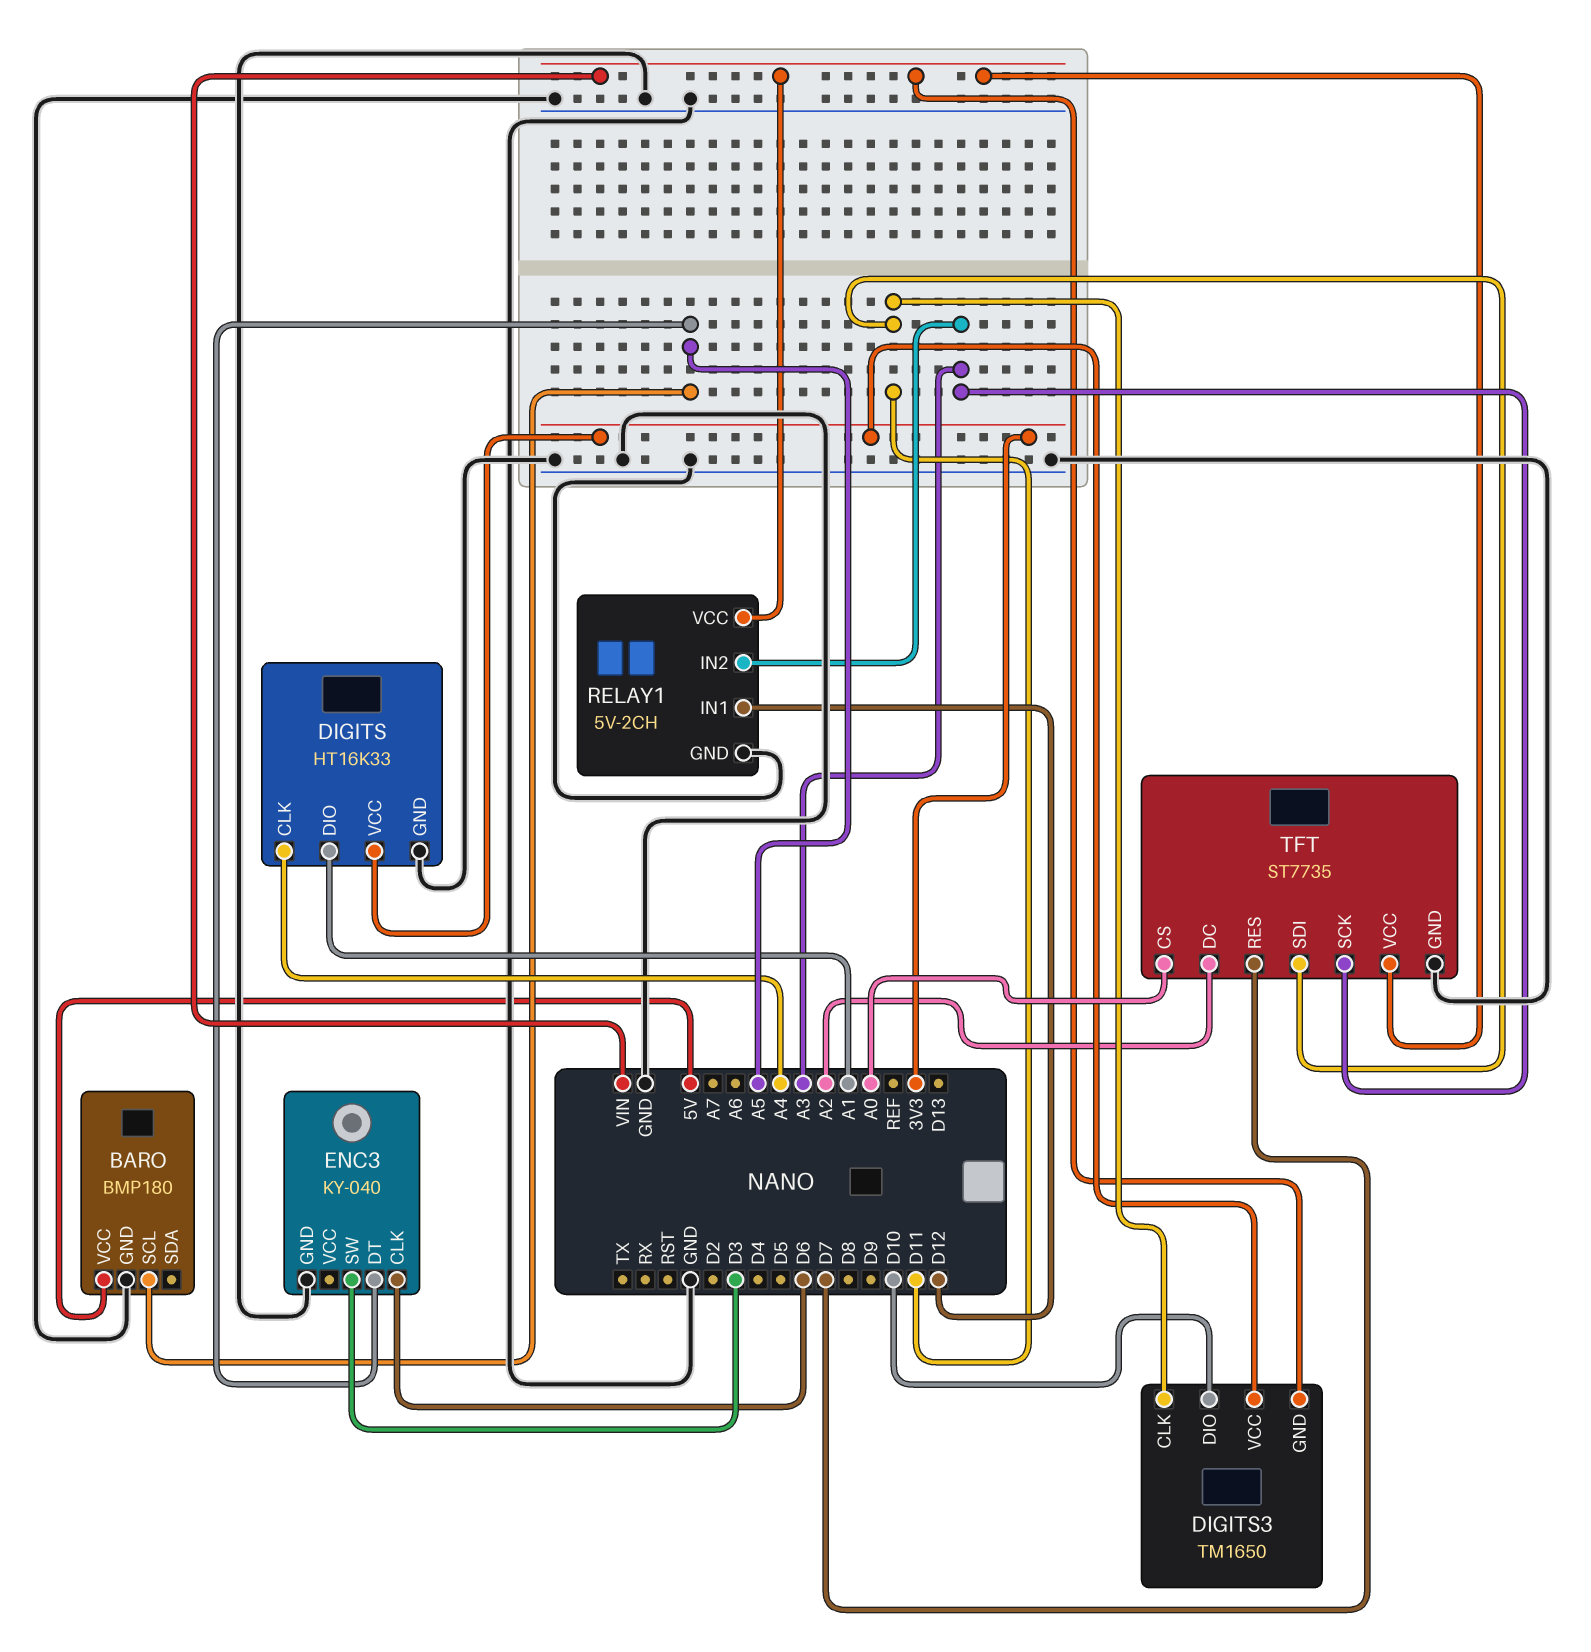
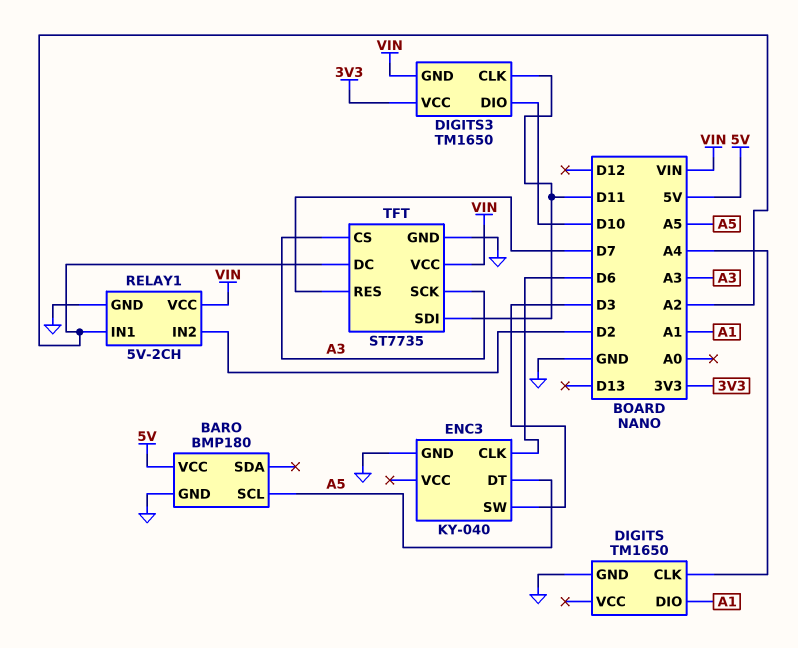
DIGITS: HT16K33 -> TM1650
DIGITS pin VCC: 3V3 -> none
RELAY1 pin IN1: D12 -> A2
RELAY1 pin IN2: A3 -> D2
TFT pin CS: A0 -> A3

